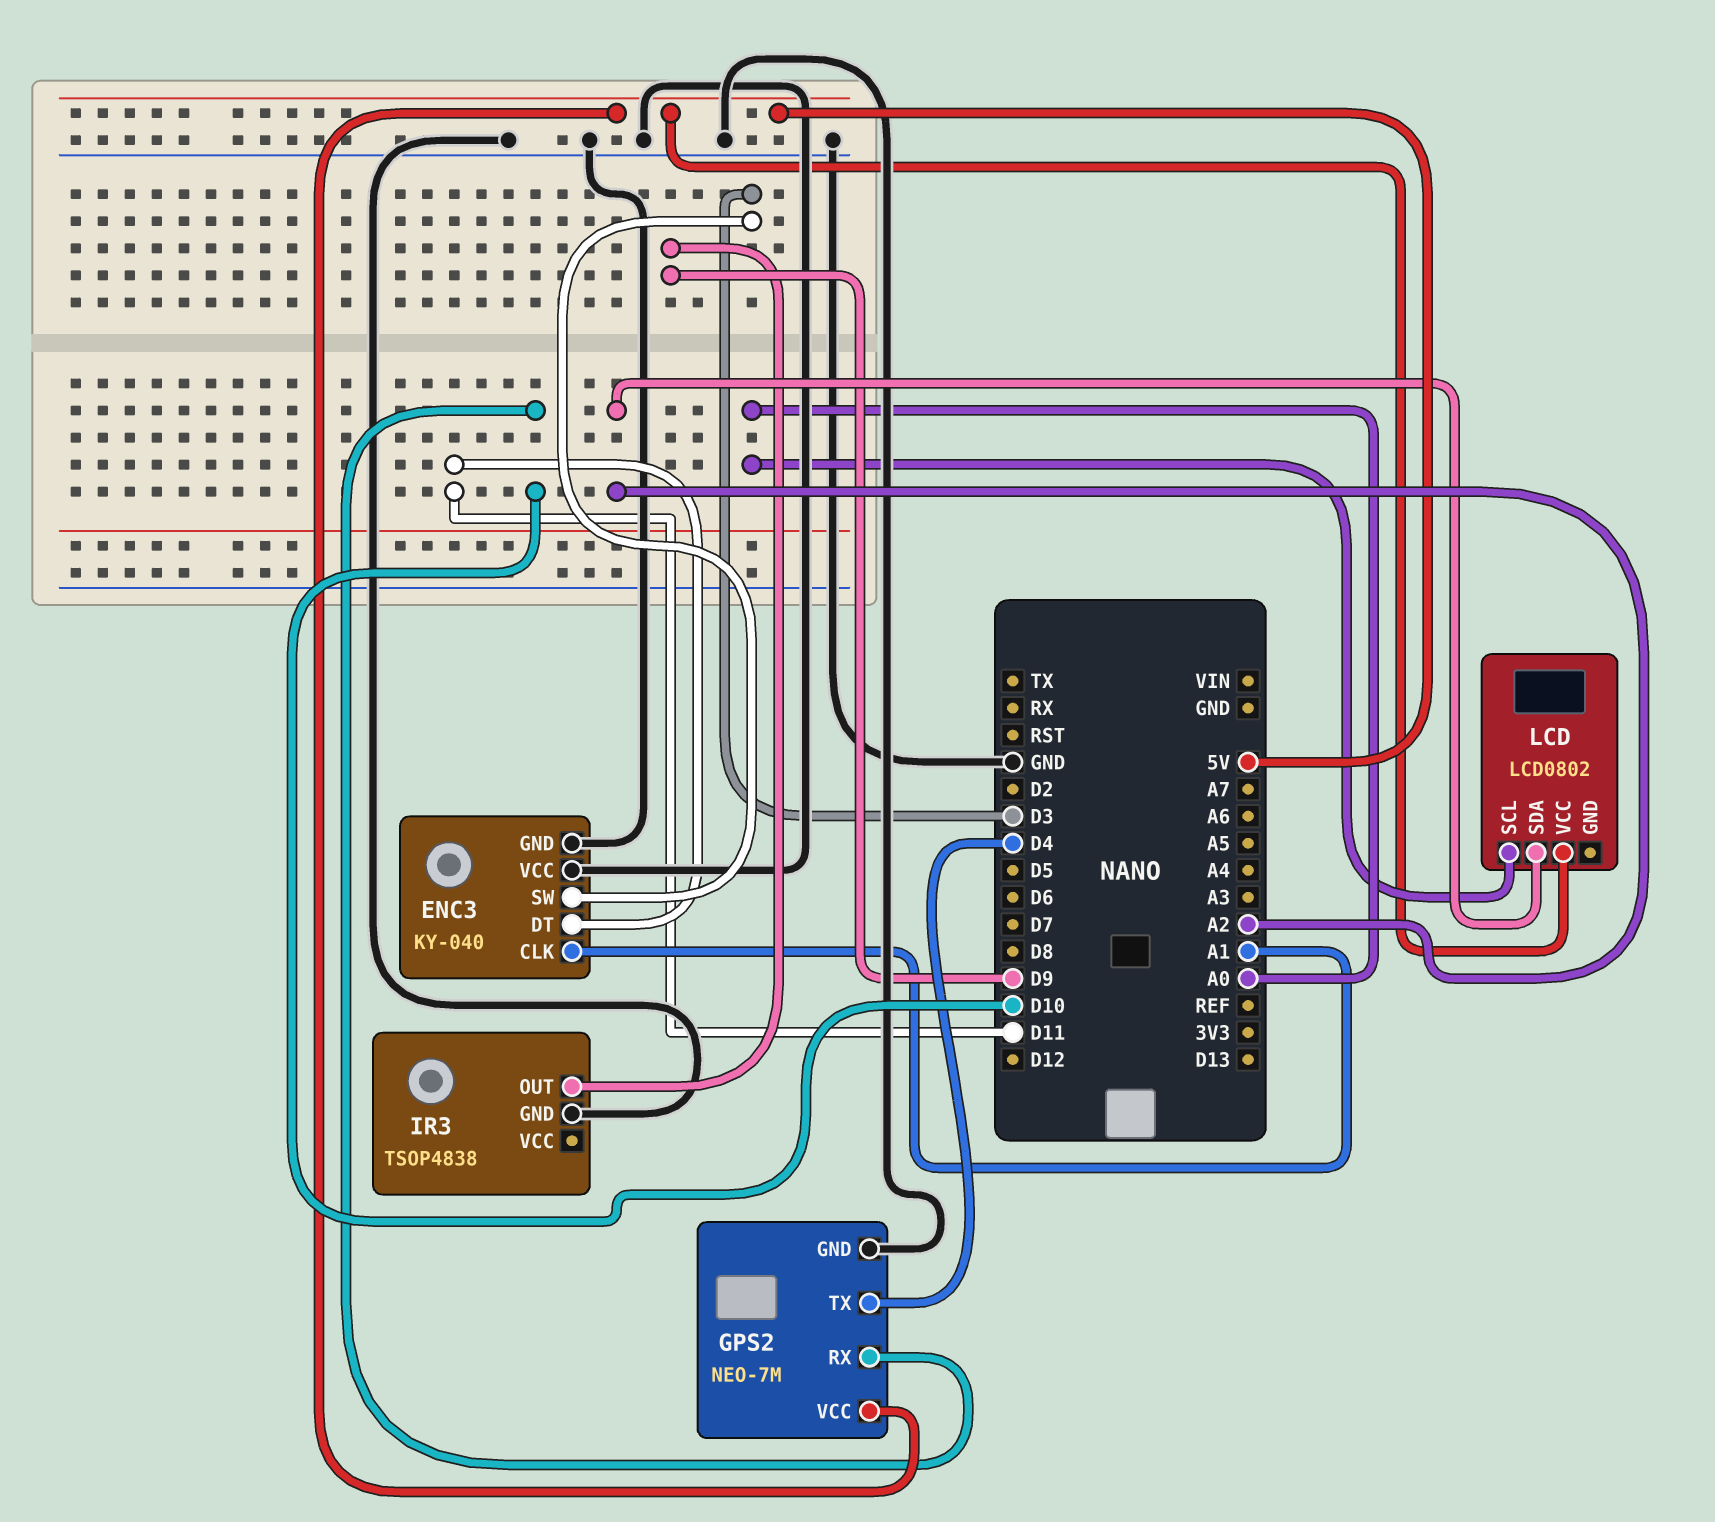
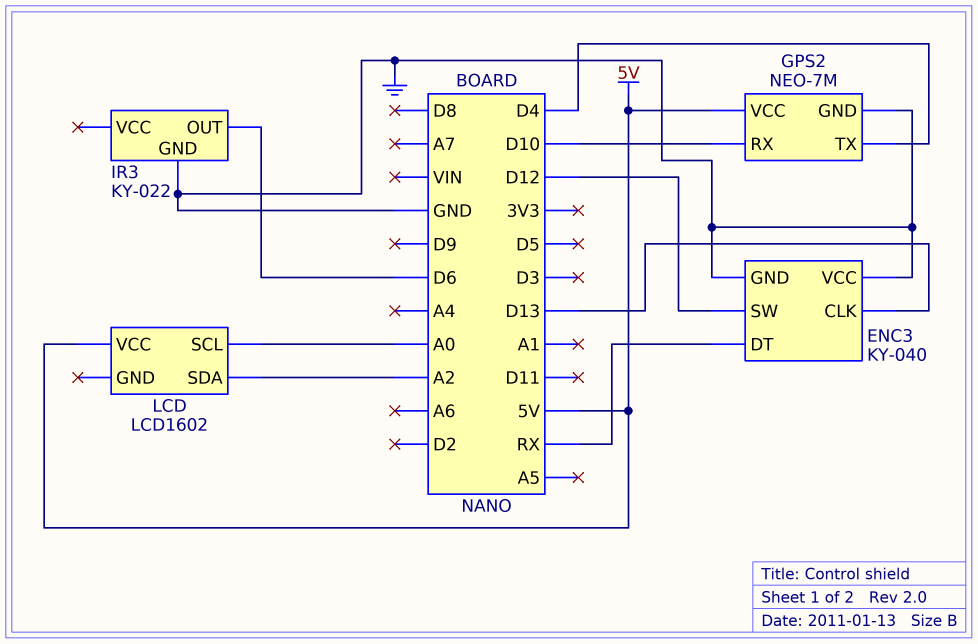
ENC3 pin CLK: A1 -> D13
ENC3 pin DT: D11 -> RX
ENC3 pin SW: D3 -> D12
IR3: TSOP4838 -> KY-022
IR3 pin OUT: D9 -> D6
LCD: LCD0802 -> LCD1602

